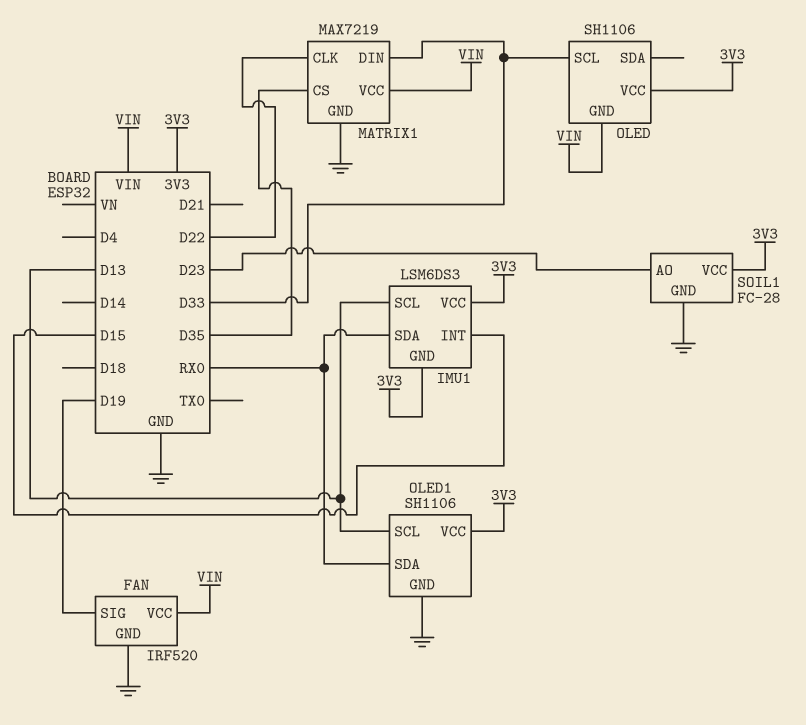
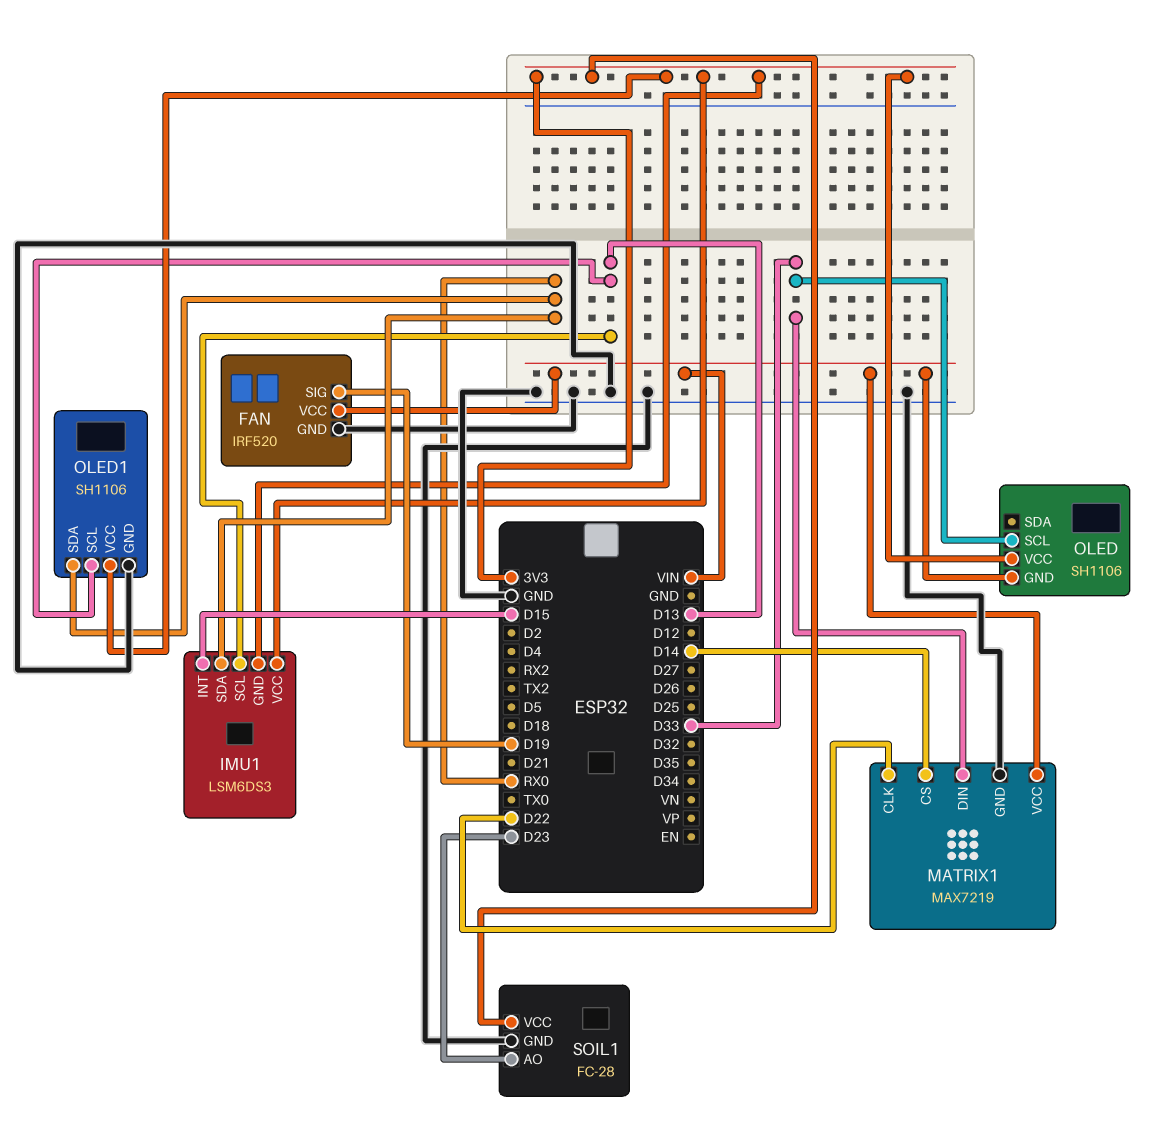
MATRIX1 pin CS: D35 -> D14

